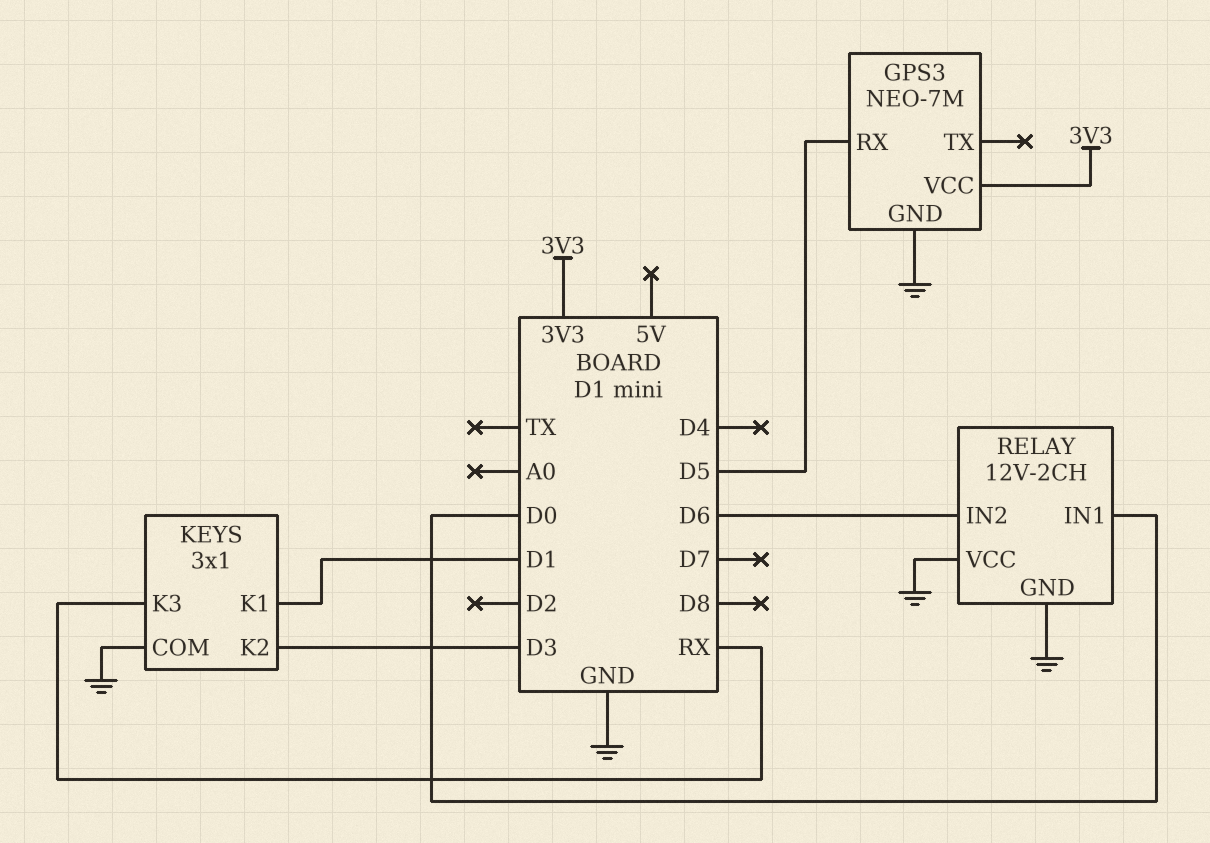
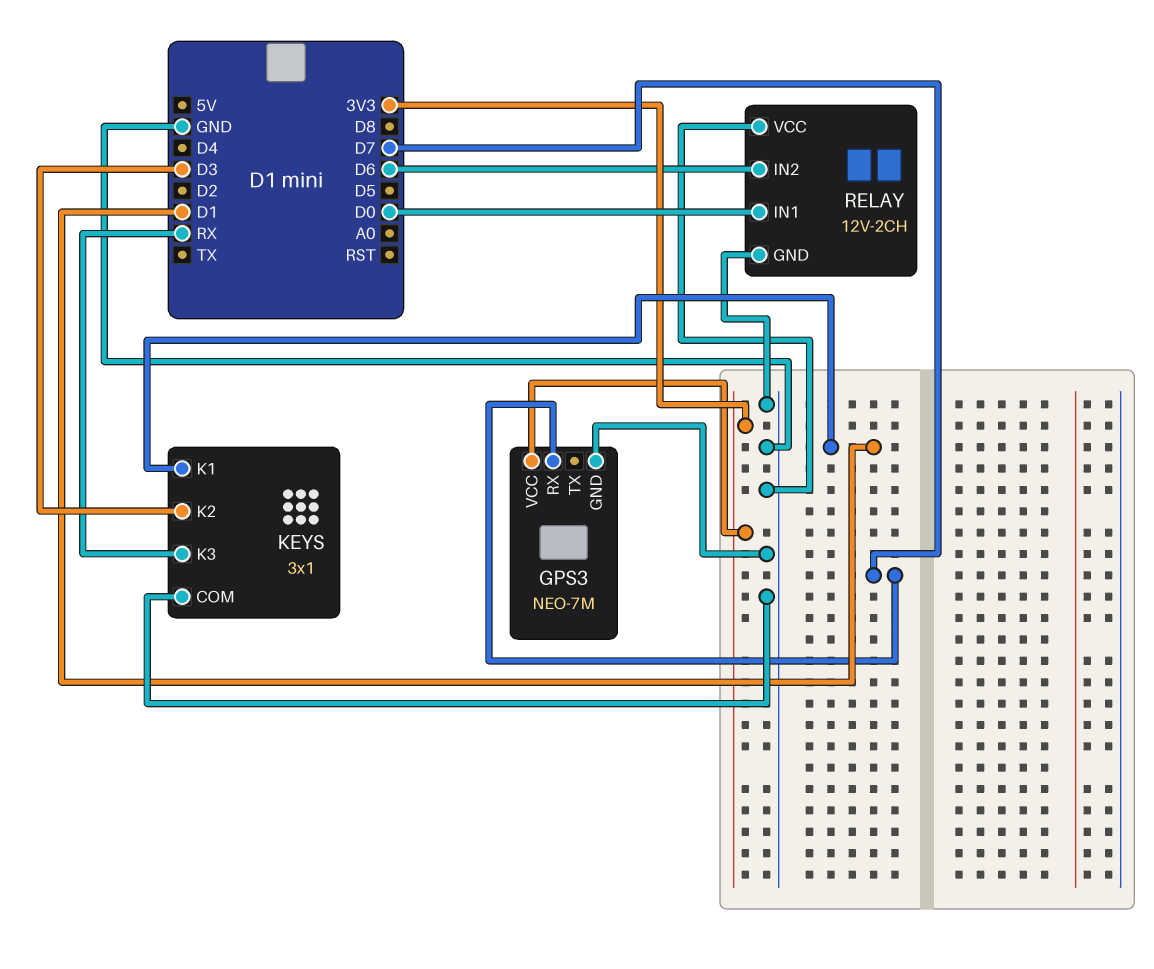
GPS3 pin RX: D5 -> D7

